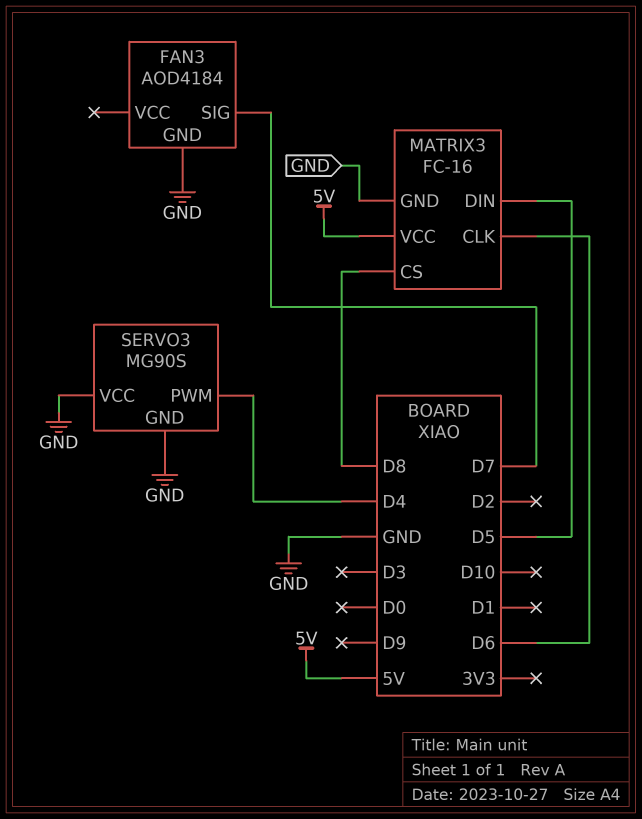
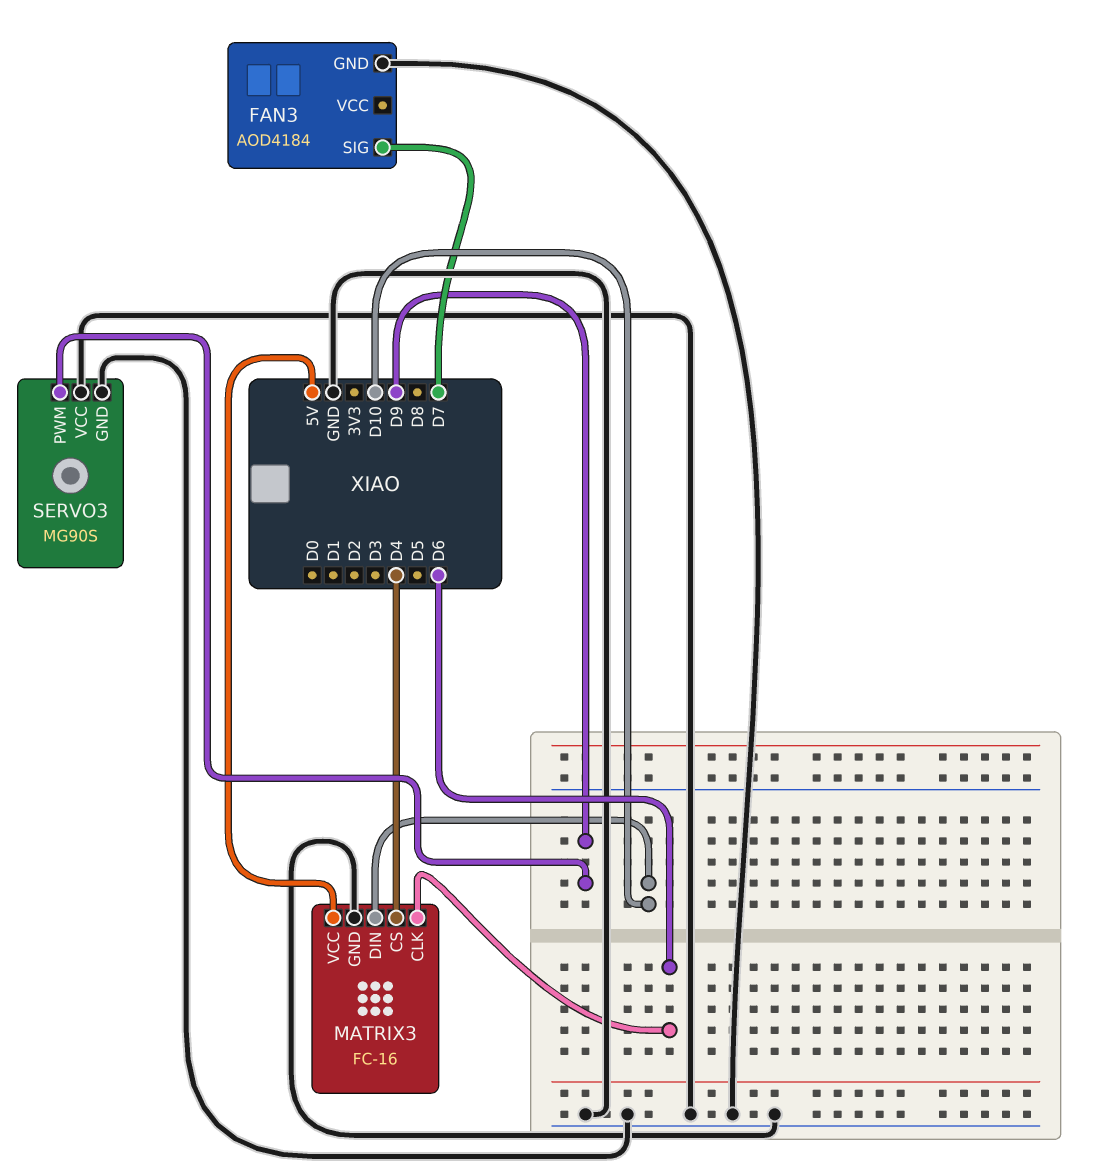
MATRIX3 pin CS: D8 -> D4
MATRIX3 pin DIN: D5 -> D10
SERVO3 pin PWM: D4 -> D9

